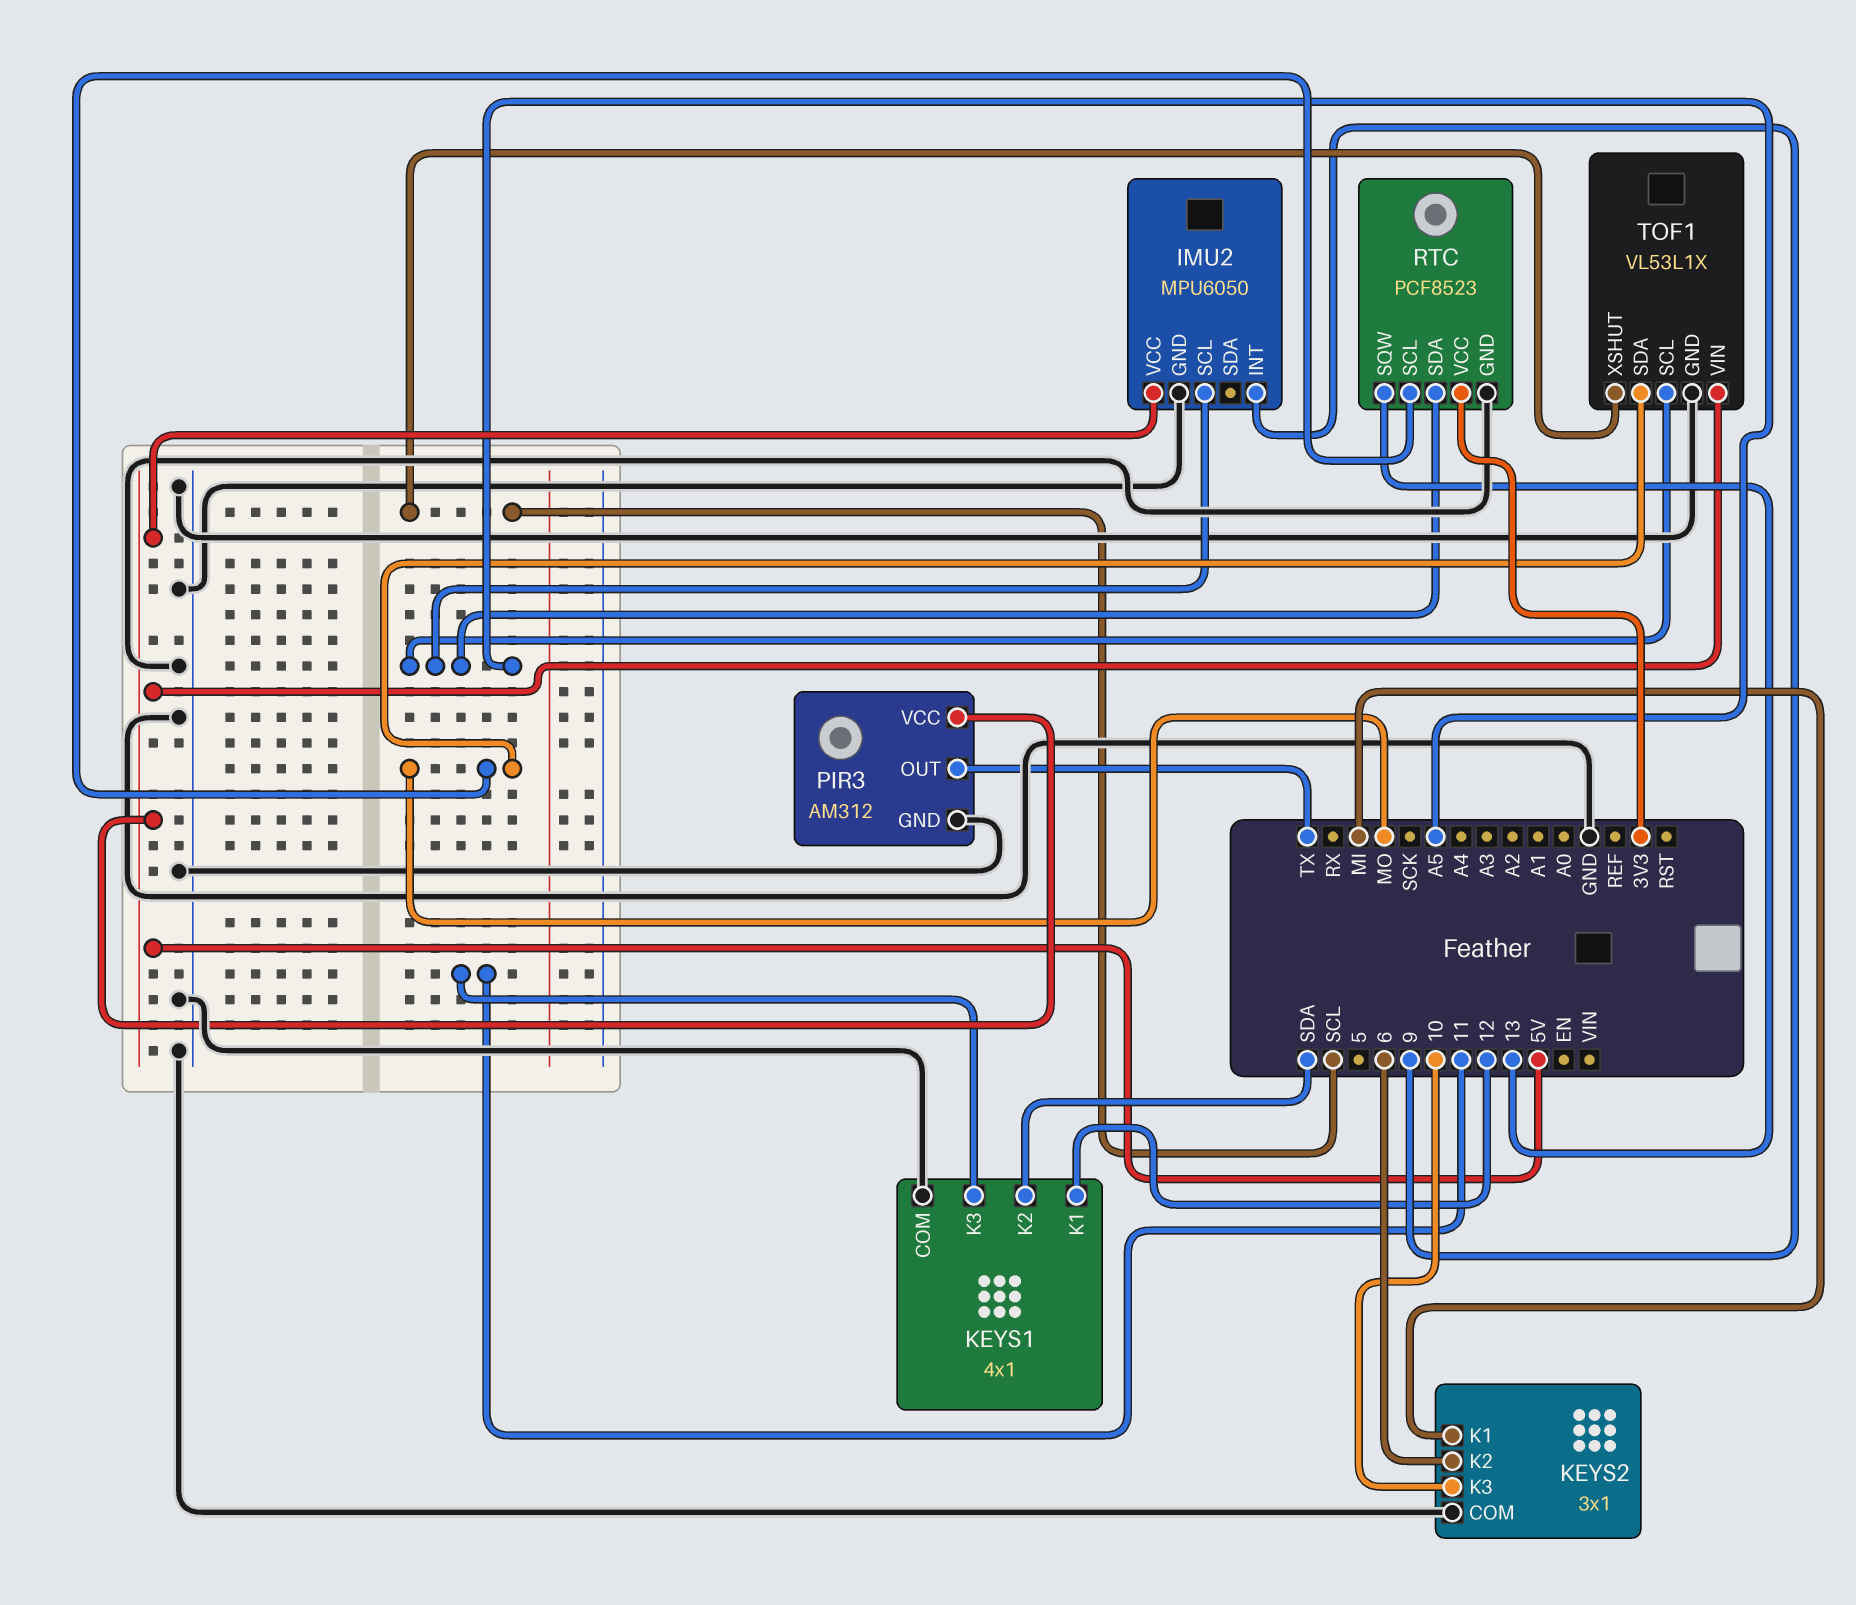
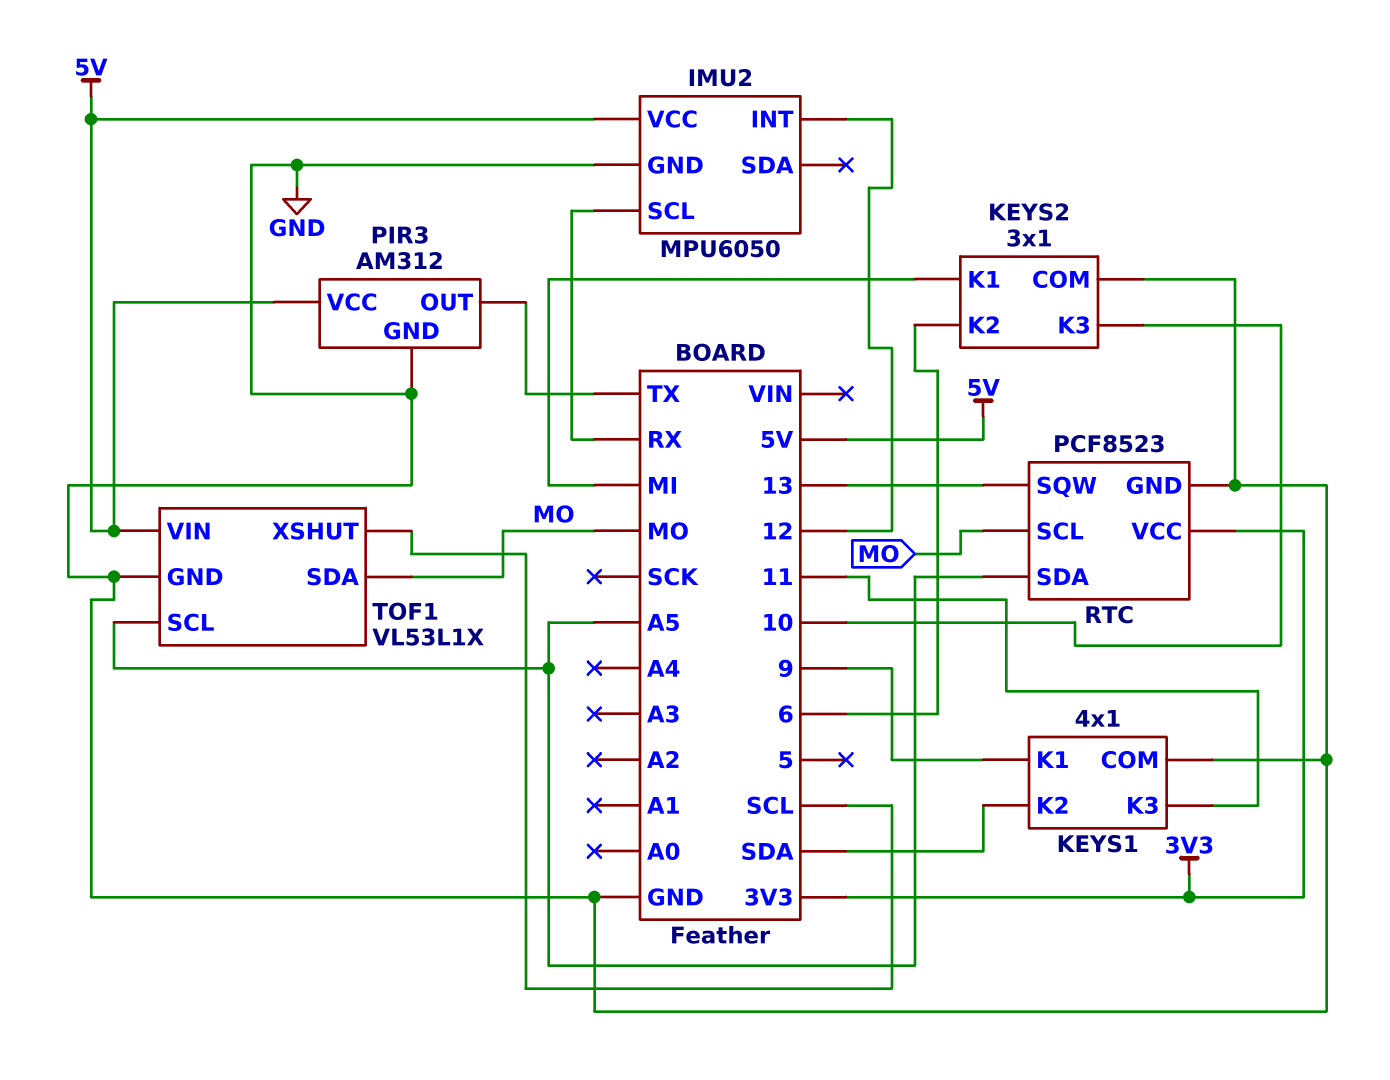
IMU2 pin INT: 9 -> 12
IMU2 pin SCL: A5 -> RX
KEYS1 pin K1: 12 -> 9

